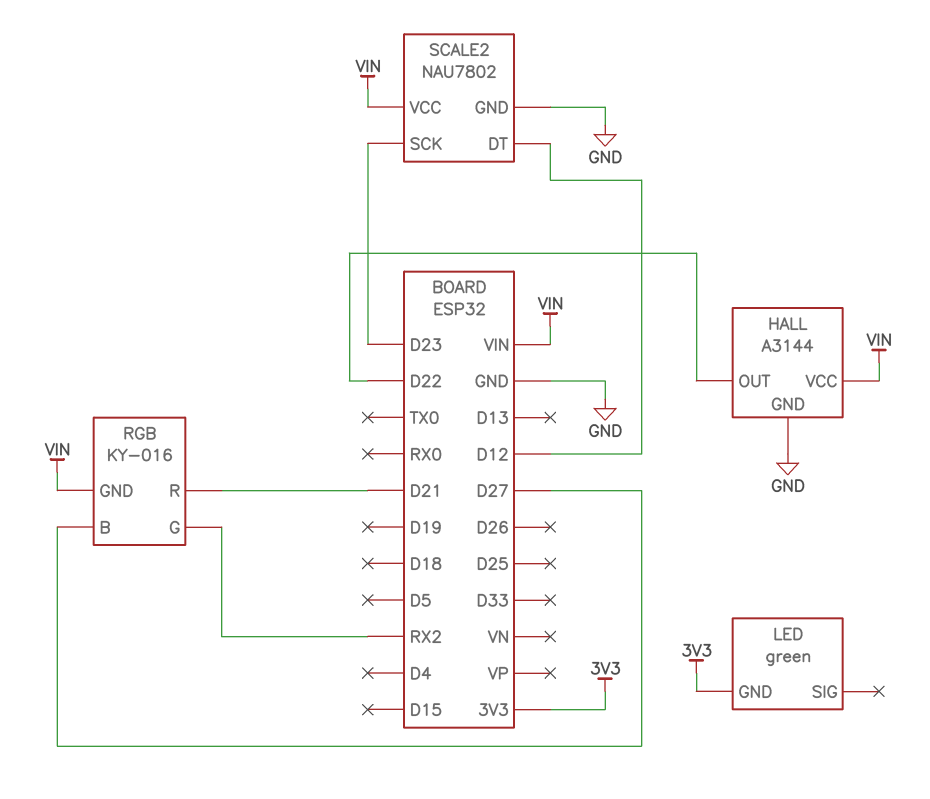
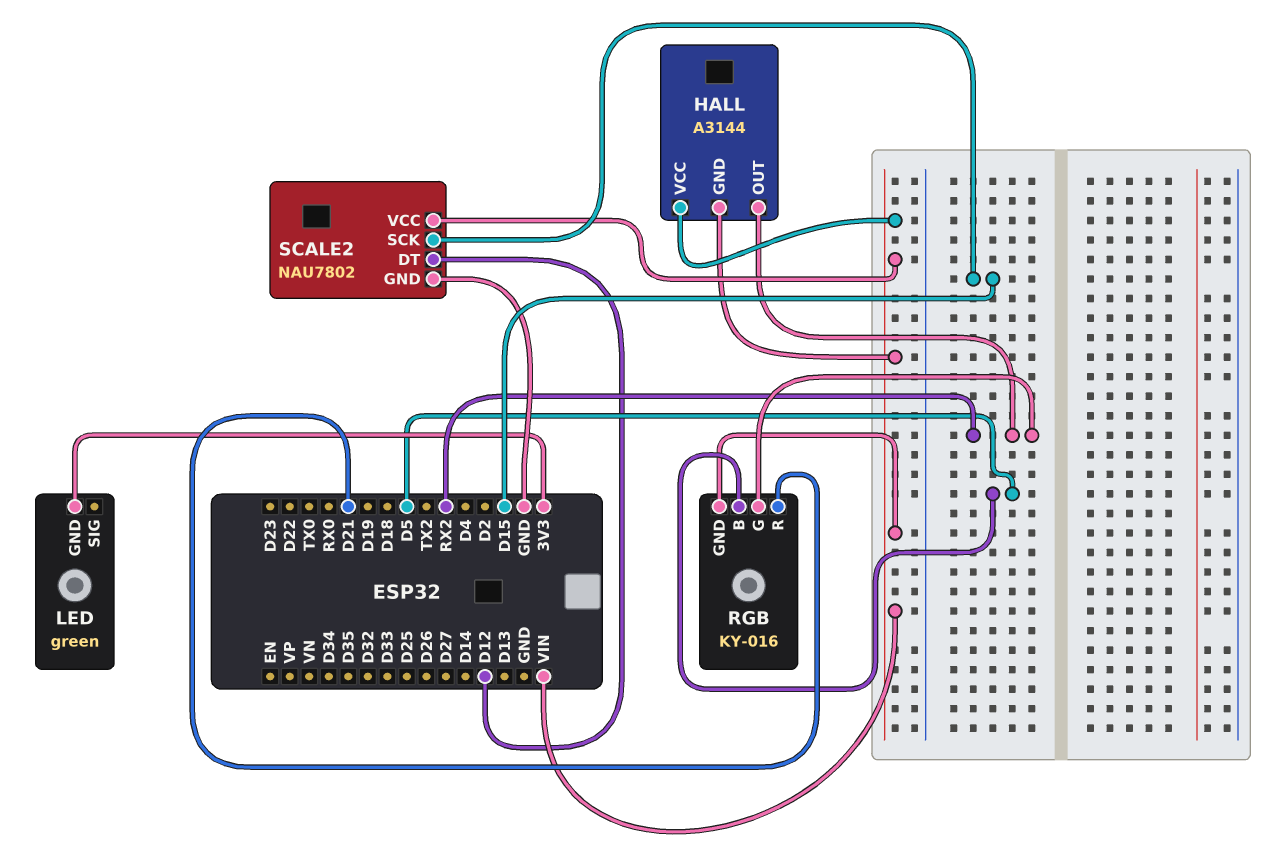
HALL pin GND: GND -> VIN
HALL pin OUT: D22 -> RX2
RGB pin B: D27 -> D5
SCALE2 pin SCK: D23 -> D15

